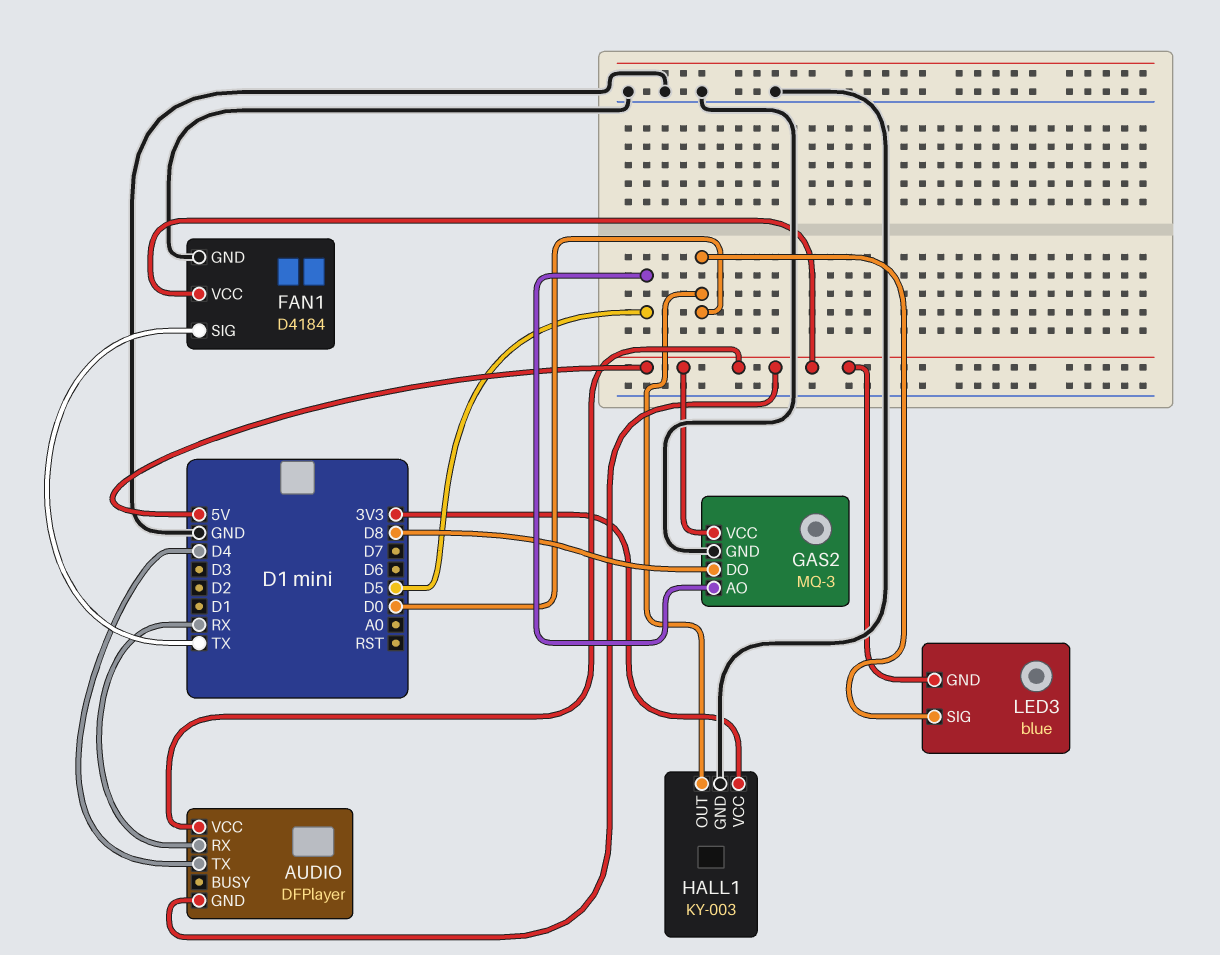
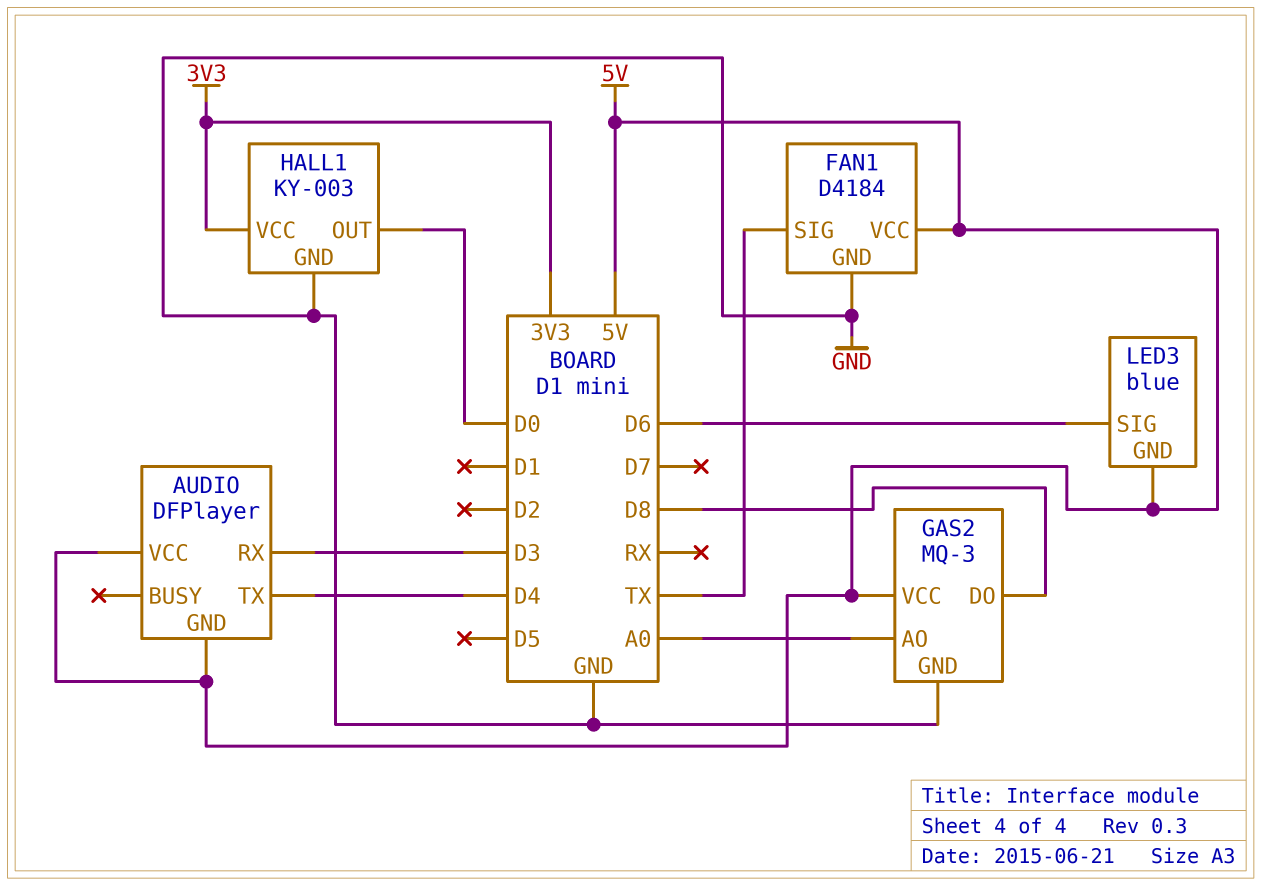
AUDIO pin RX: RX -> D3
GAS2 pin AO: D5 -> A0
LED3 pin SIG: D0 -> D6

